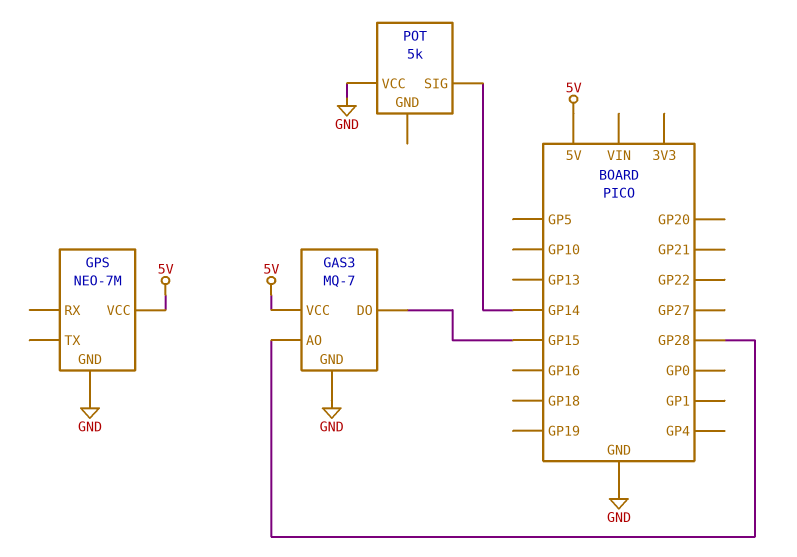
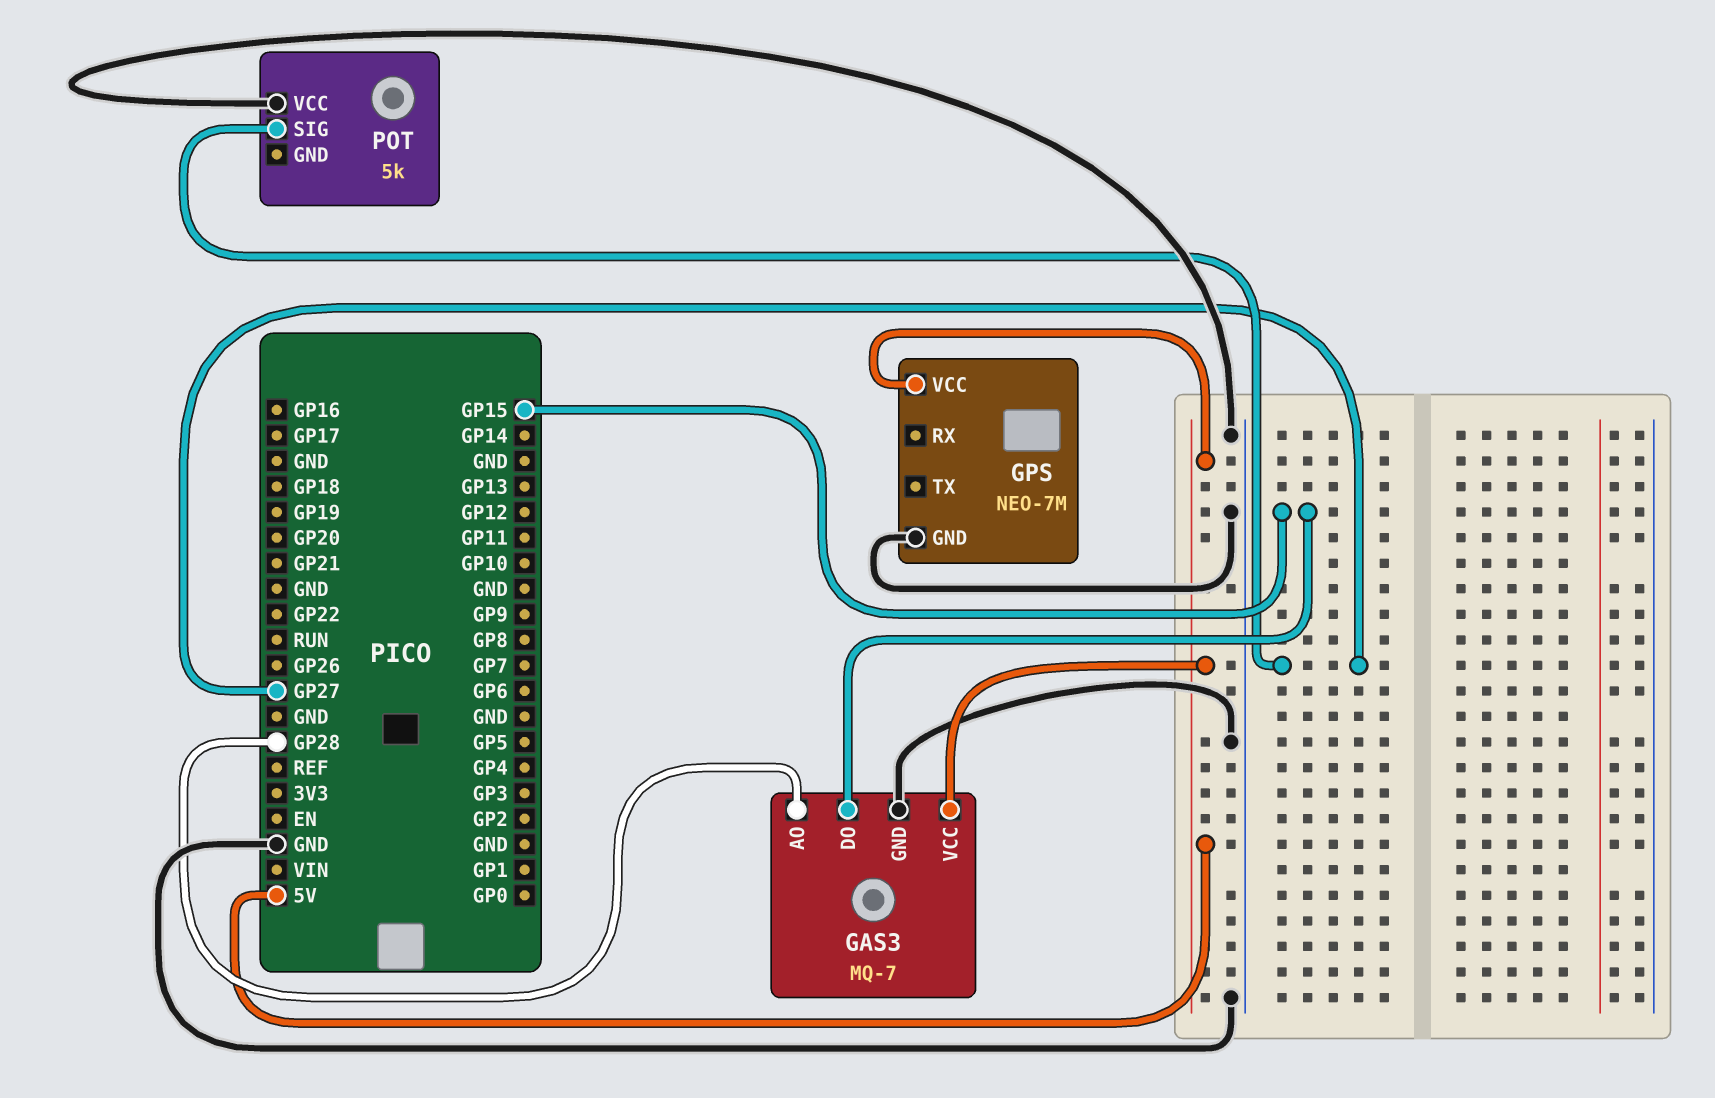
POT pin SIG: GP14 -> GP27

